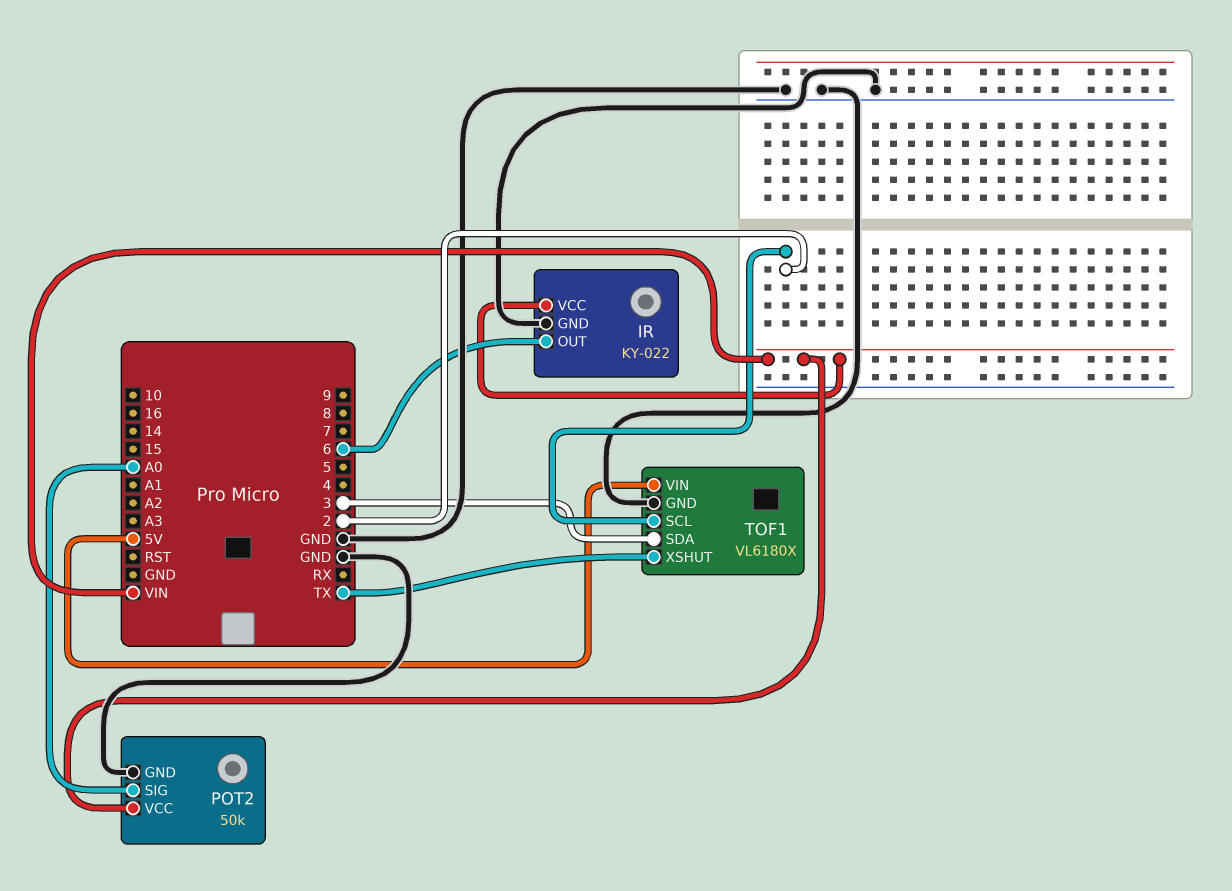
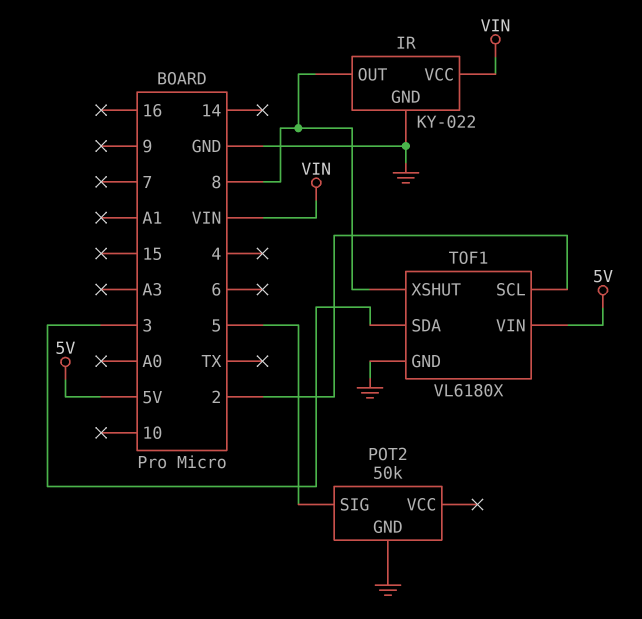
IR pin OUT: 6 -> 8
POT2 pin SIG: A0 -> 5
POT2 pin VCC: VIN -> none
TOF1 pin XSHUT: TX -> 8

